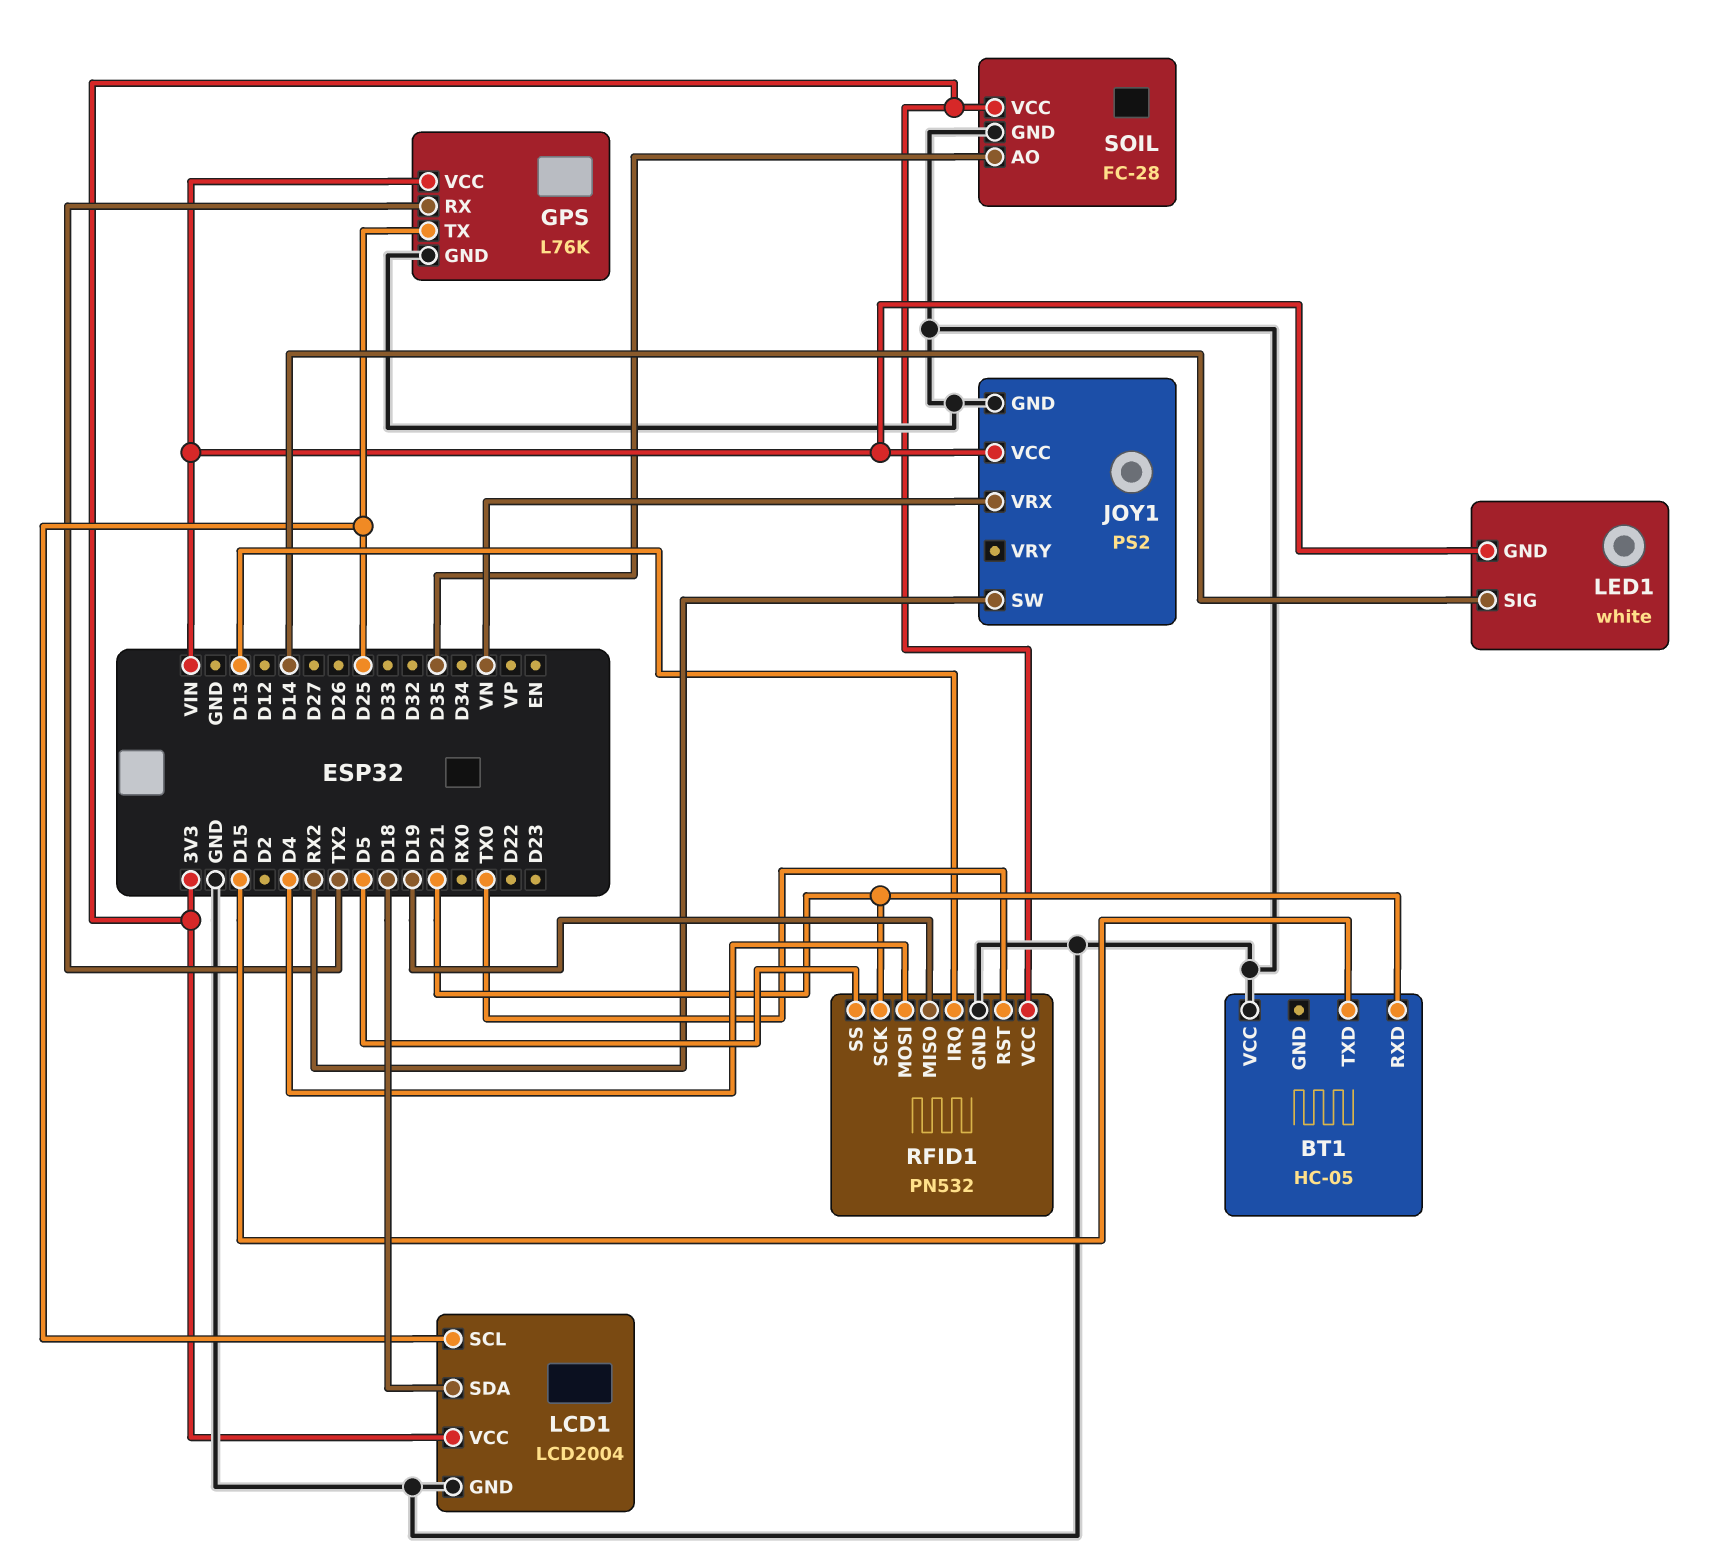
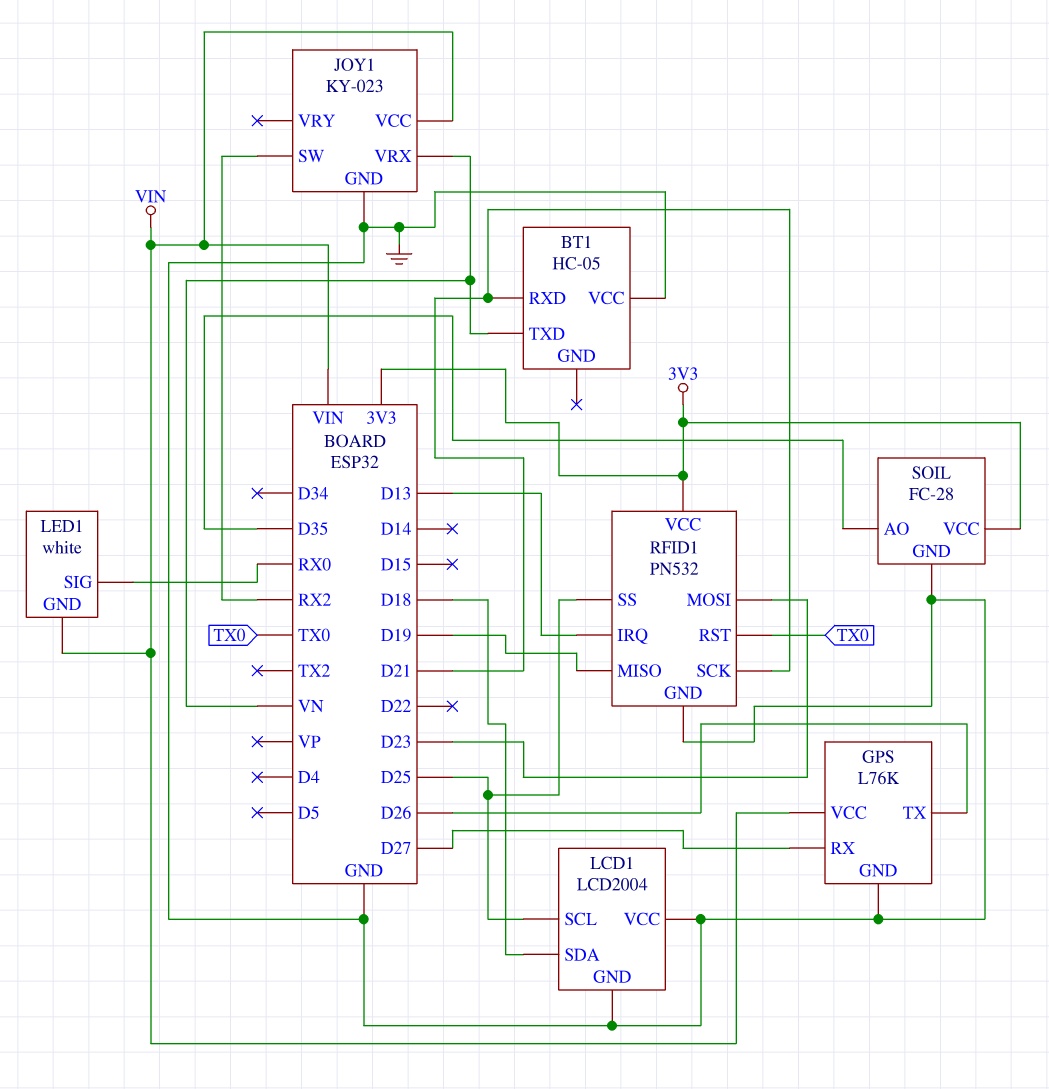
BT1 pin TXD: D15 -> VN
GPS pin RX: TX2 -> D27
GPS pin TX: D25 -> D26
JOY1: PS2 -> KY-023
LCD1 pin VCC: 3V3 -> GND
LED1 pin SIG: D14 -> RX0
RFID1 pin MOSI: D4 -> D23
RFID1 pin SS: D5 -> D25

